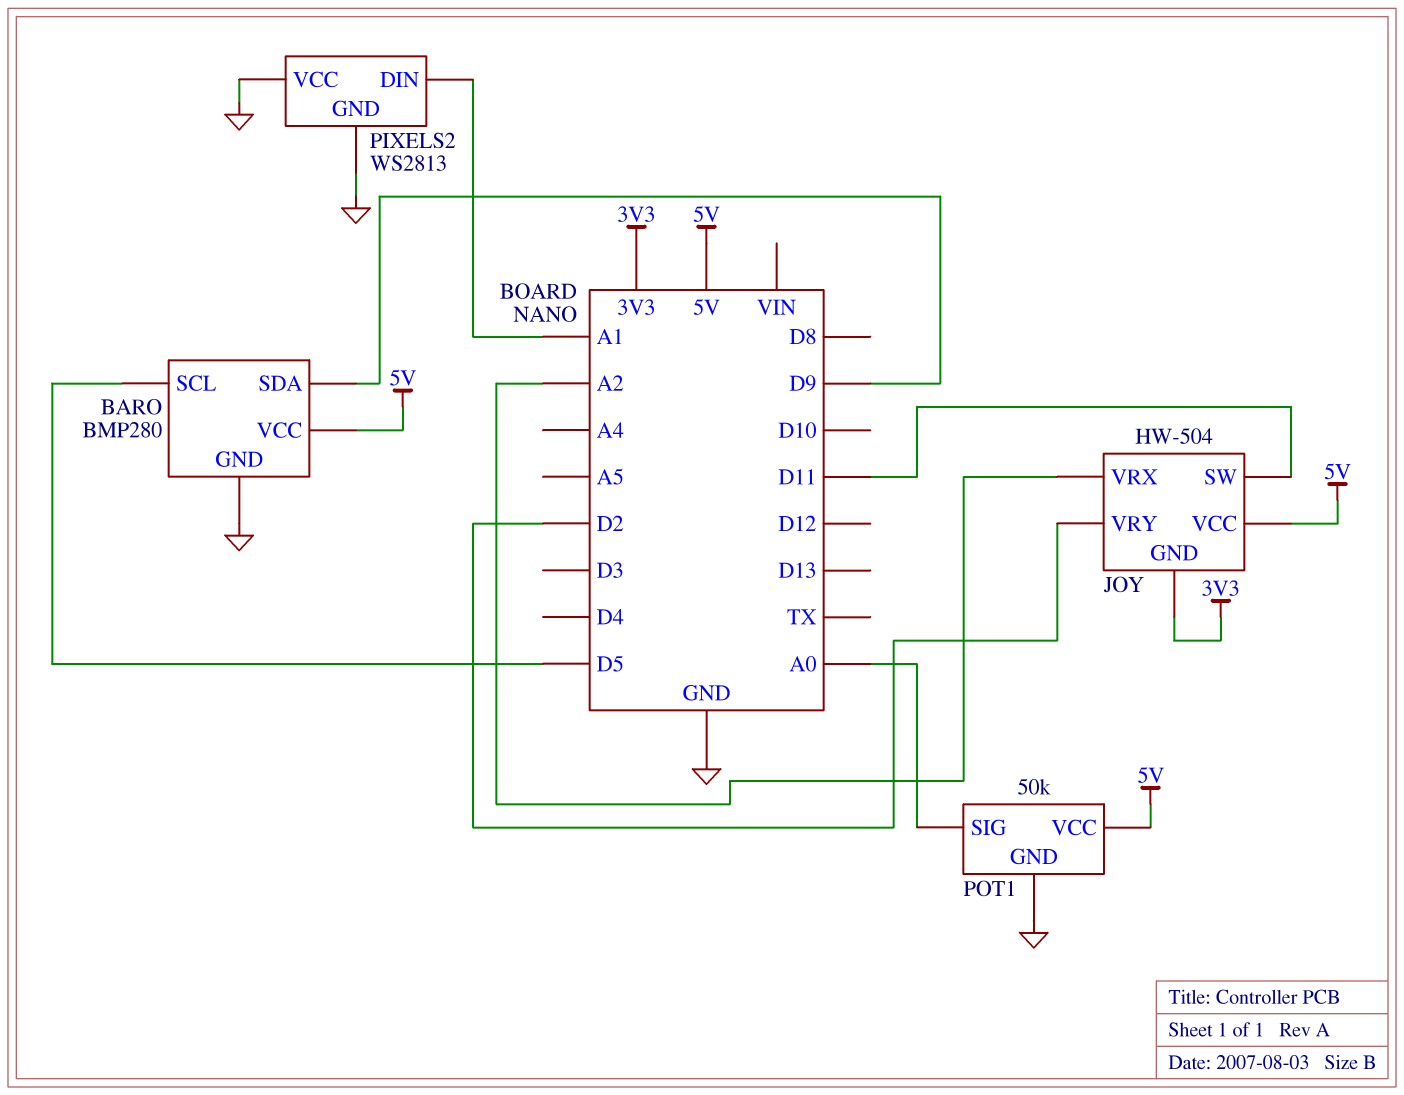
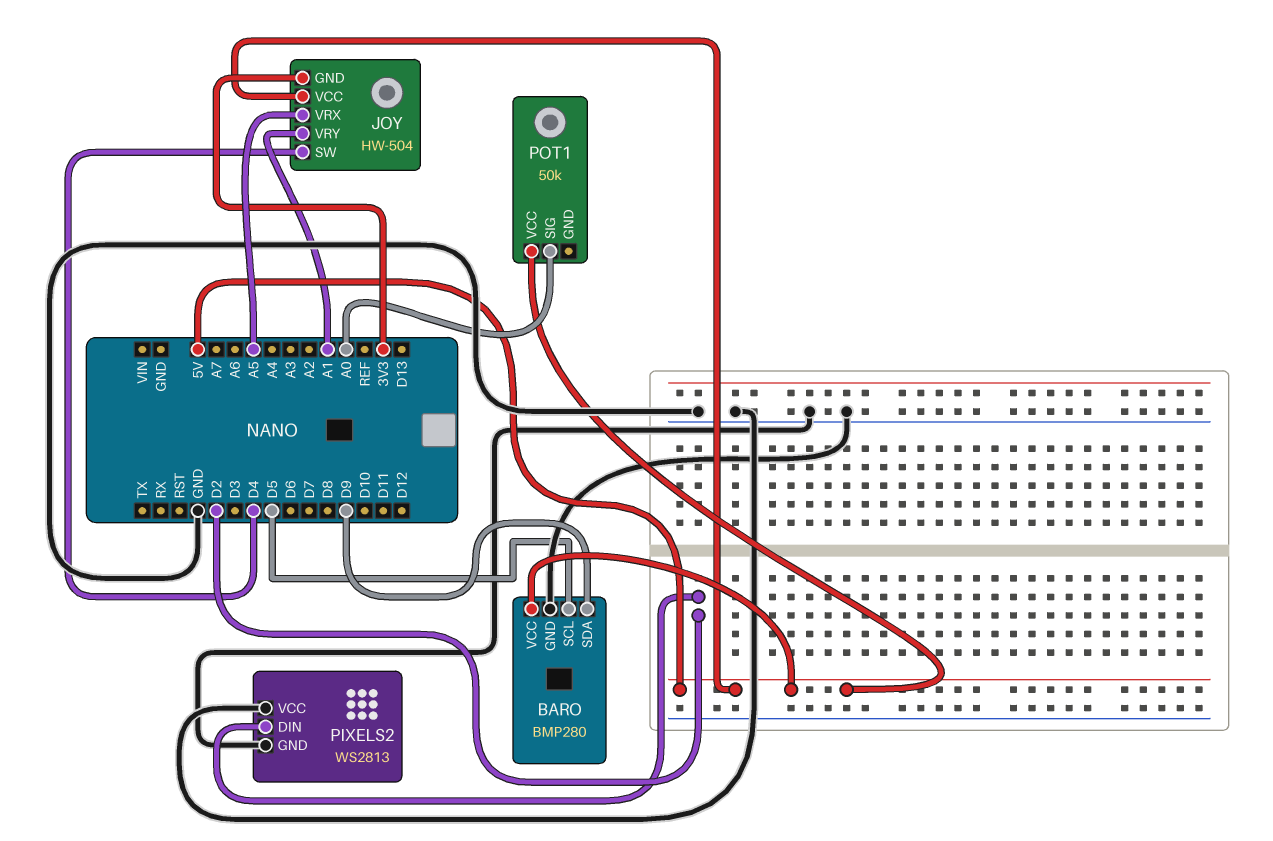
JOY pin SW: D11 -> D4
JOY pin VRX: A2 -> A5
JOY pin VRY: D2 -> A1
PIXELS2 pin DIN: A1 -> D2
POT1 pin GND: GND -> none

